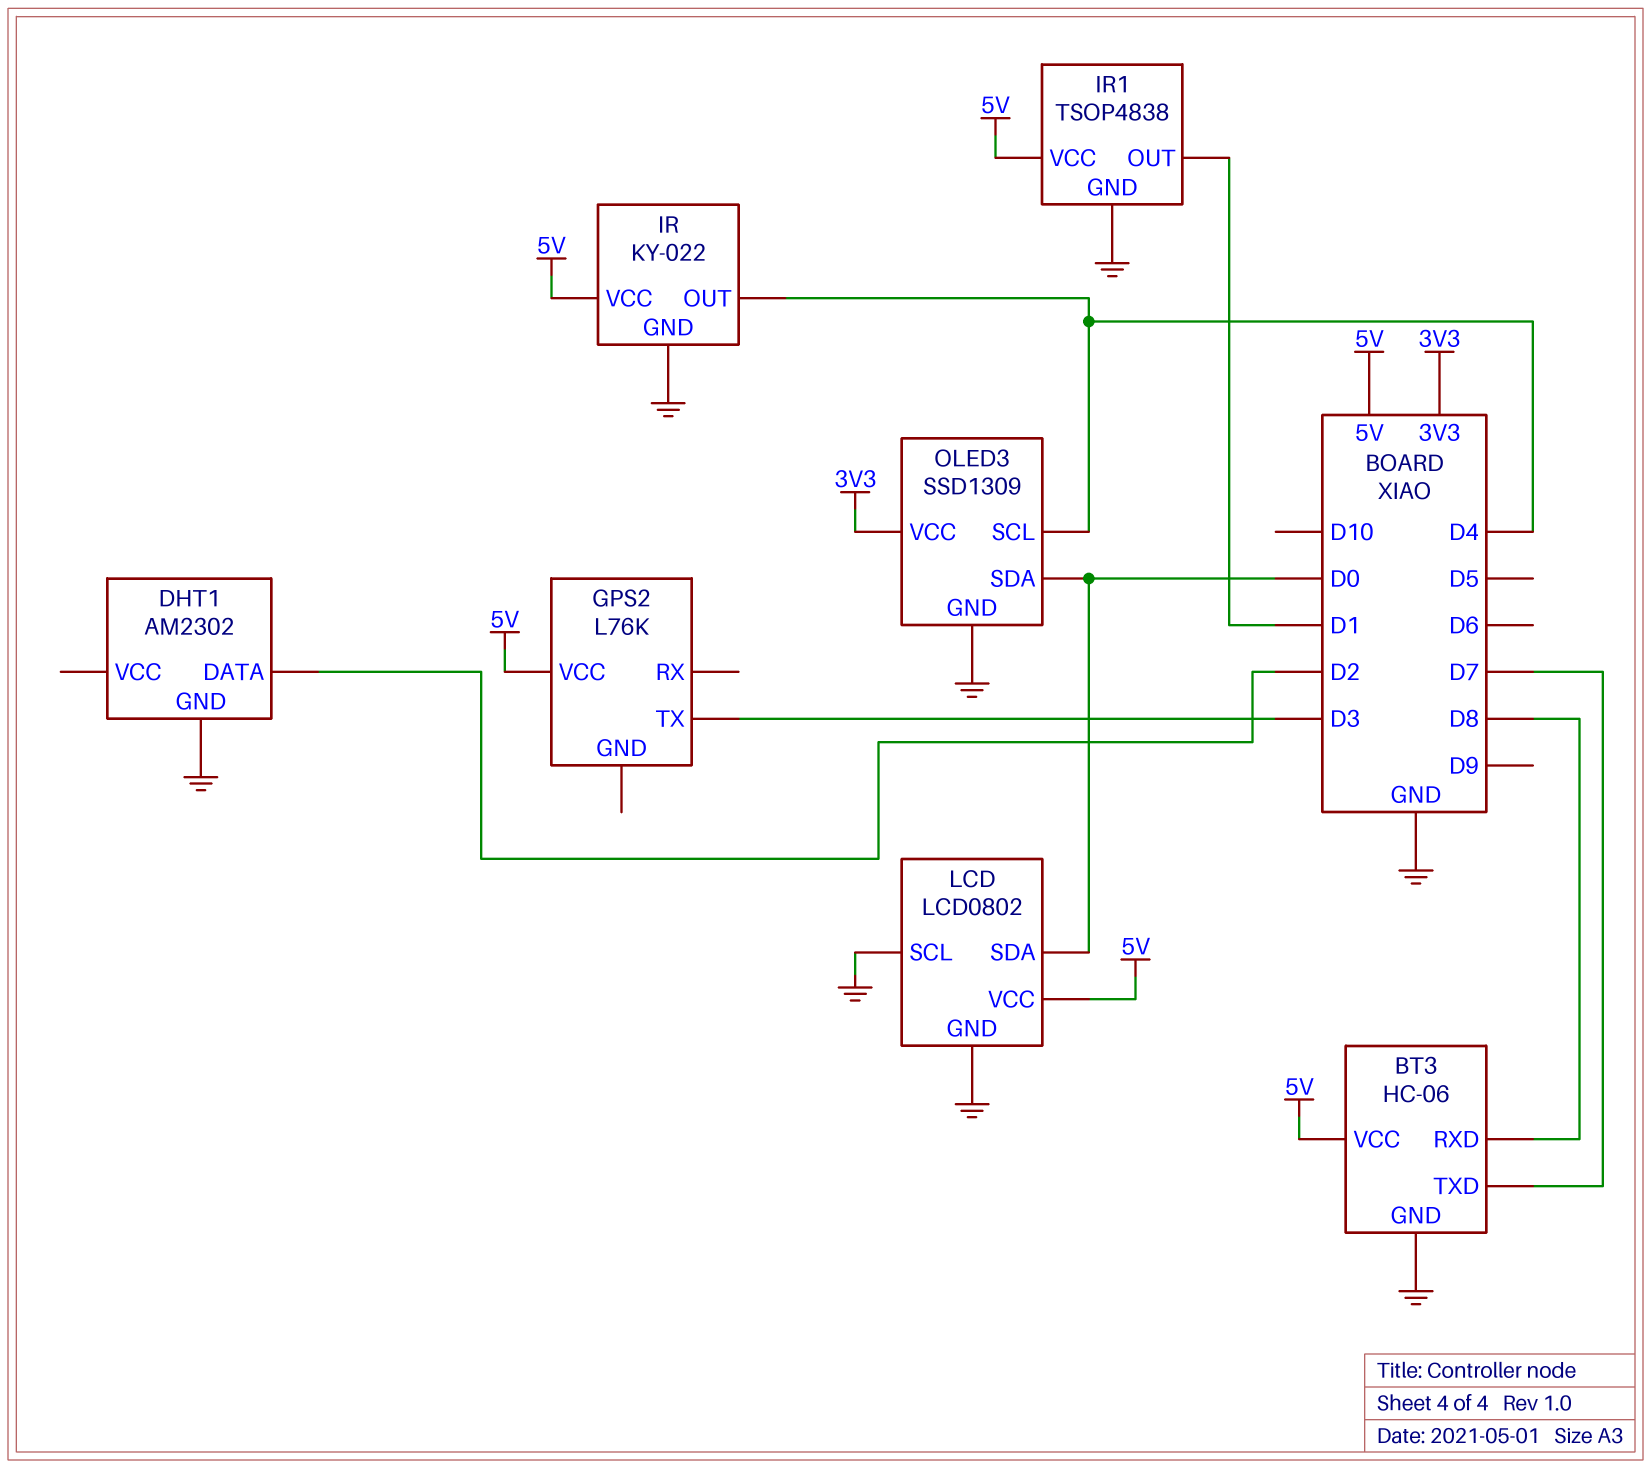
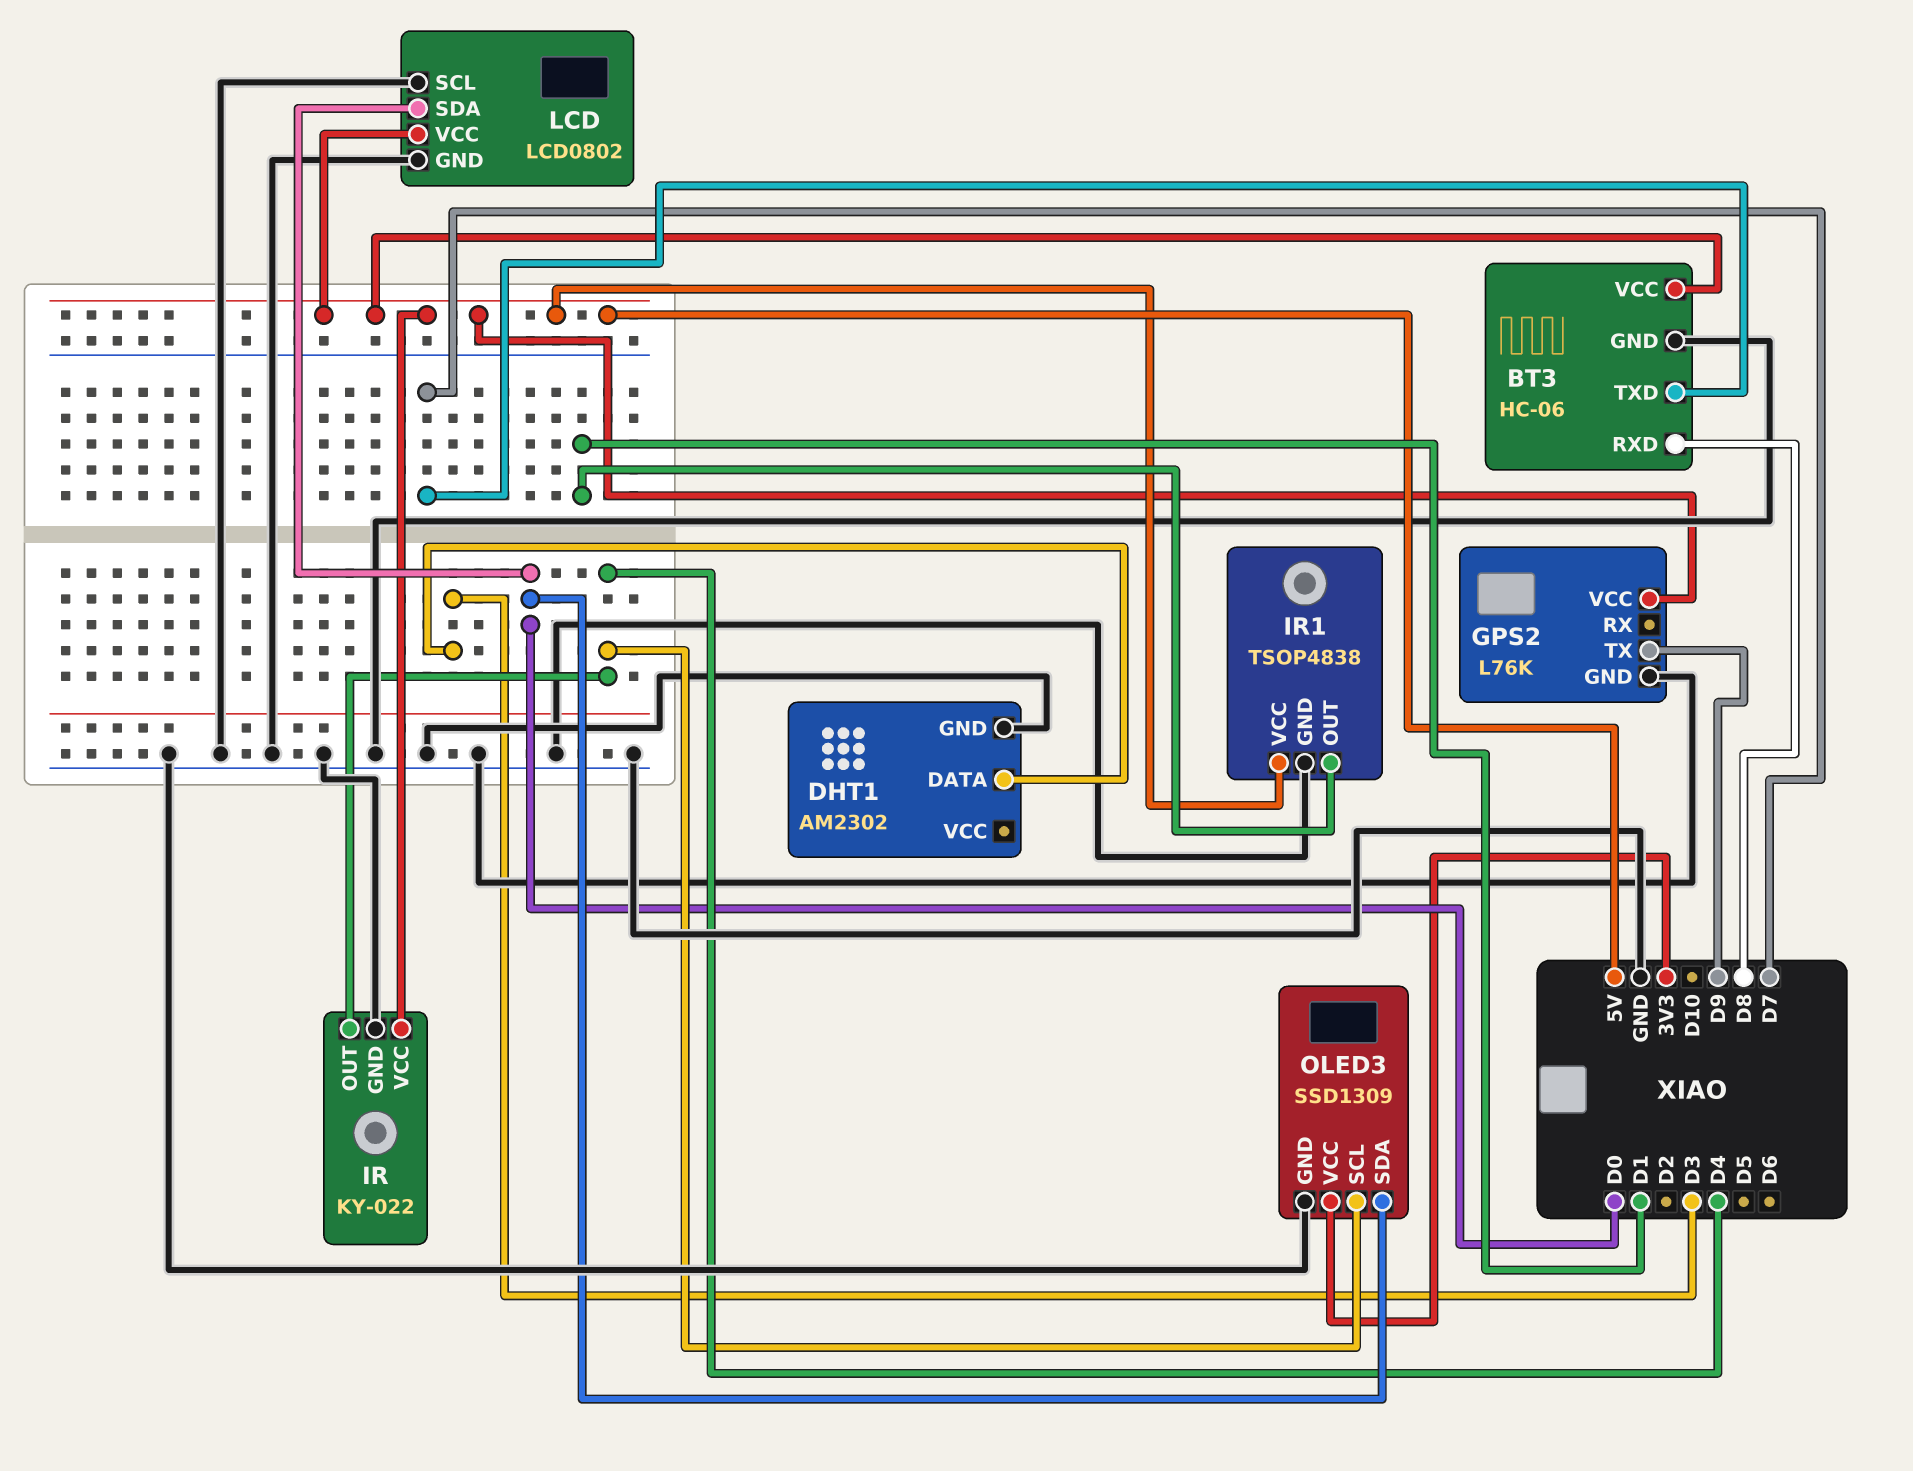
DHT1 pin DATA: D2 -> D3
GPS2 pin GND: none -> GND
GPS2 pin TX: D3 -> D9

